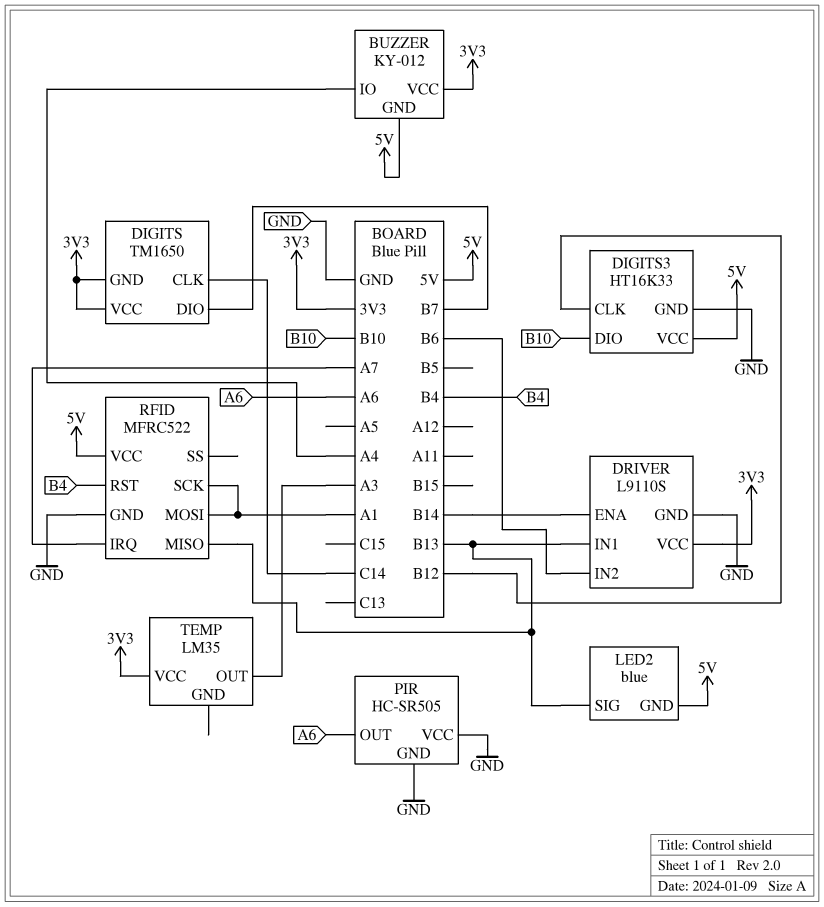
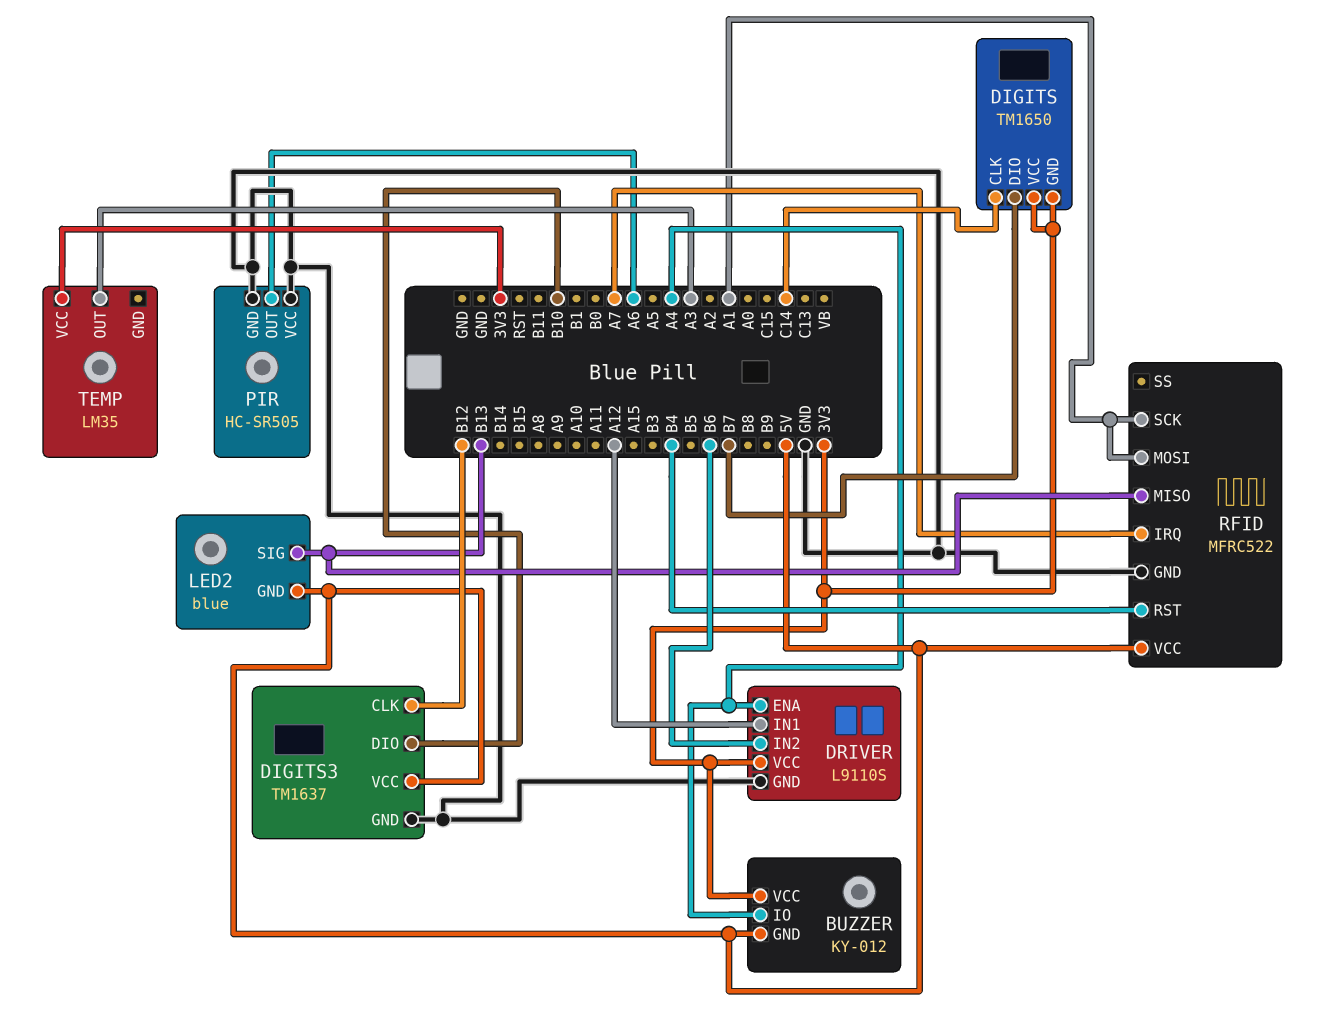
DIGITS3: HT16K33 -> TM1637
DRIVER pin ENA: B14 -> A4
DRIVER pin IN1: B13 -> A12

